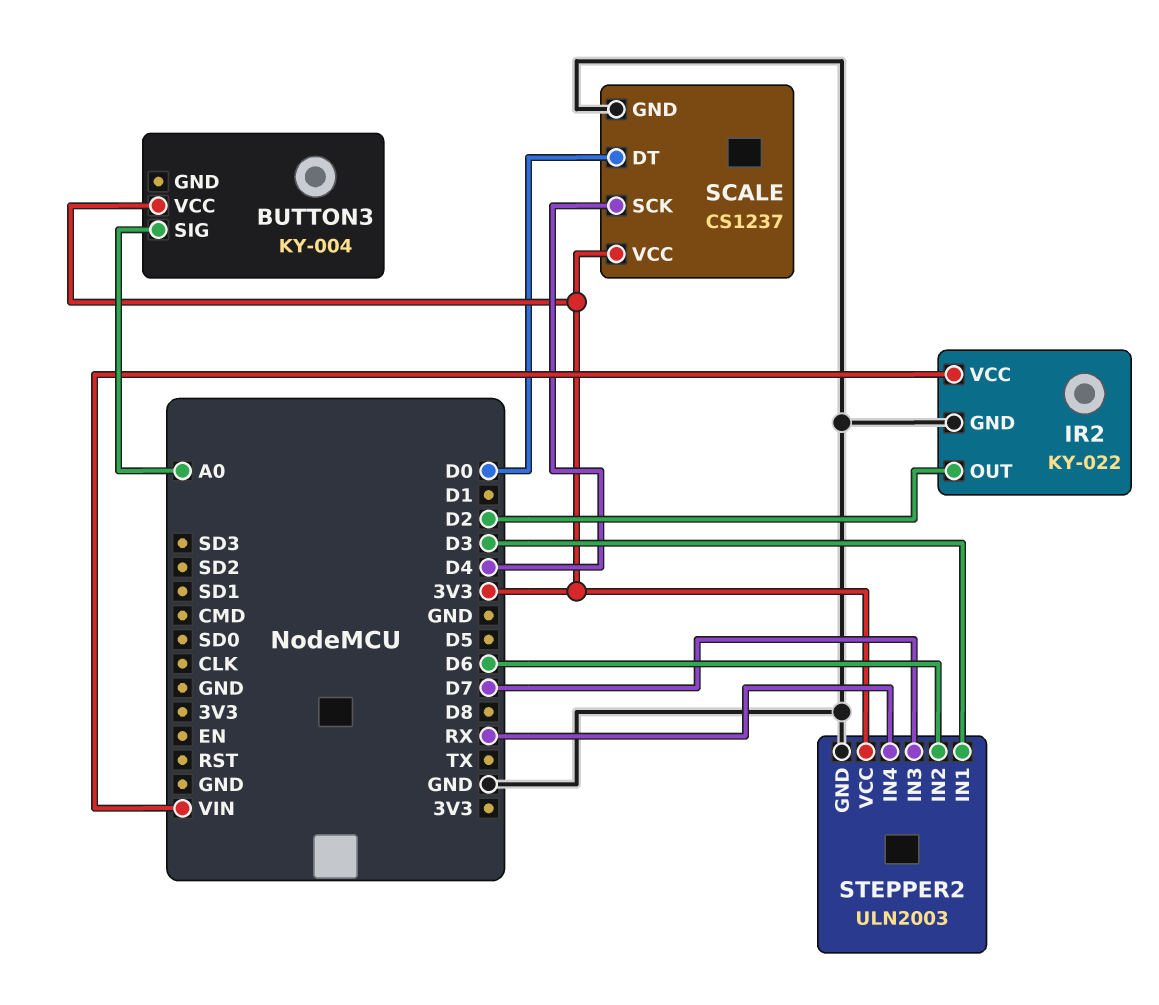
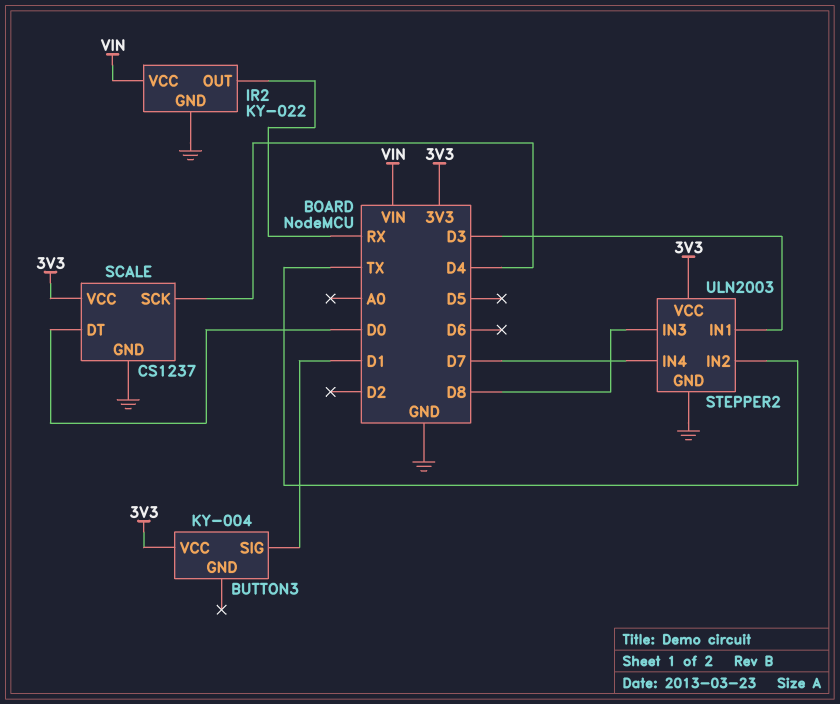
BUTTON3 pin SIG: A0 -> D1
IR2 pin OUT: D2 -> RX
STEPPER2 pin IN2: D6 -> TX
STEPPER2 pin IN3: D7 -> D8
STEPPER2 pin IN4: RX -> D7

